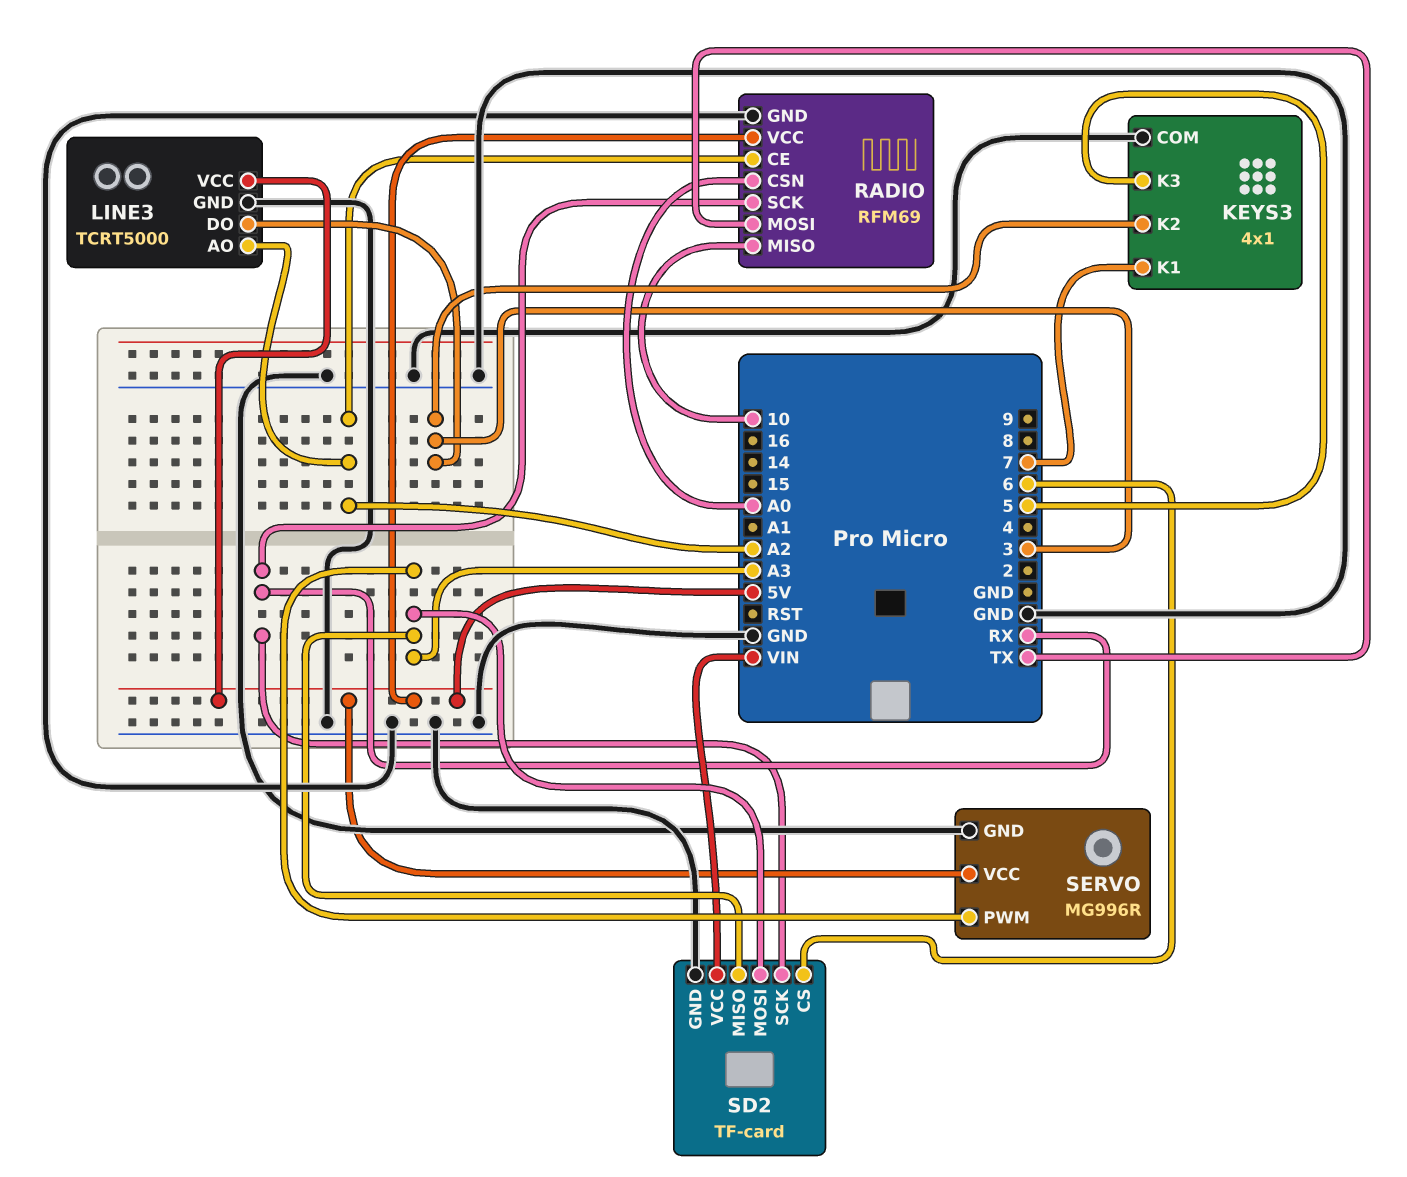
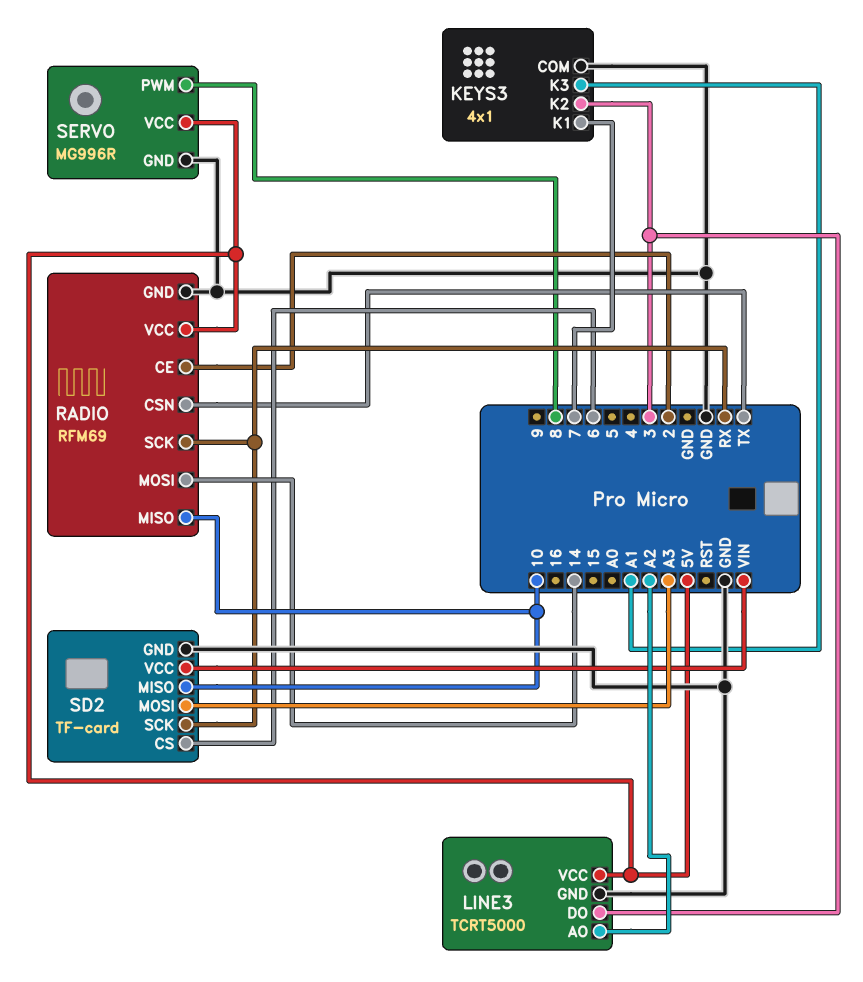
KEYS3 pin K3: 5 -> A1
RADIO pin CE: A2 -> 2
RADIO pin CSN: A0 -> TX
RADIO pin MOSI: TX -> 14
SD2 pin MISO: A3 -> 10
SERVO pin PWM: A3 -> 8

